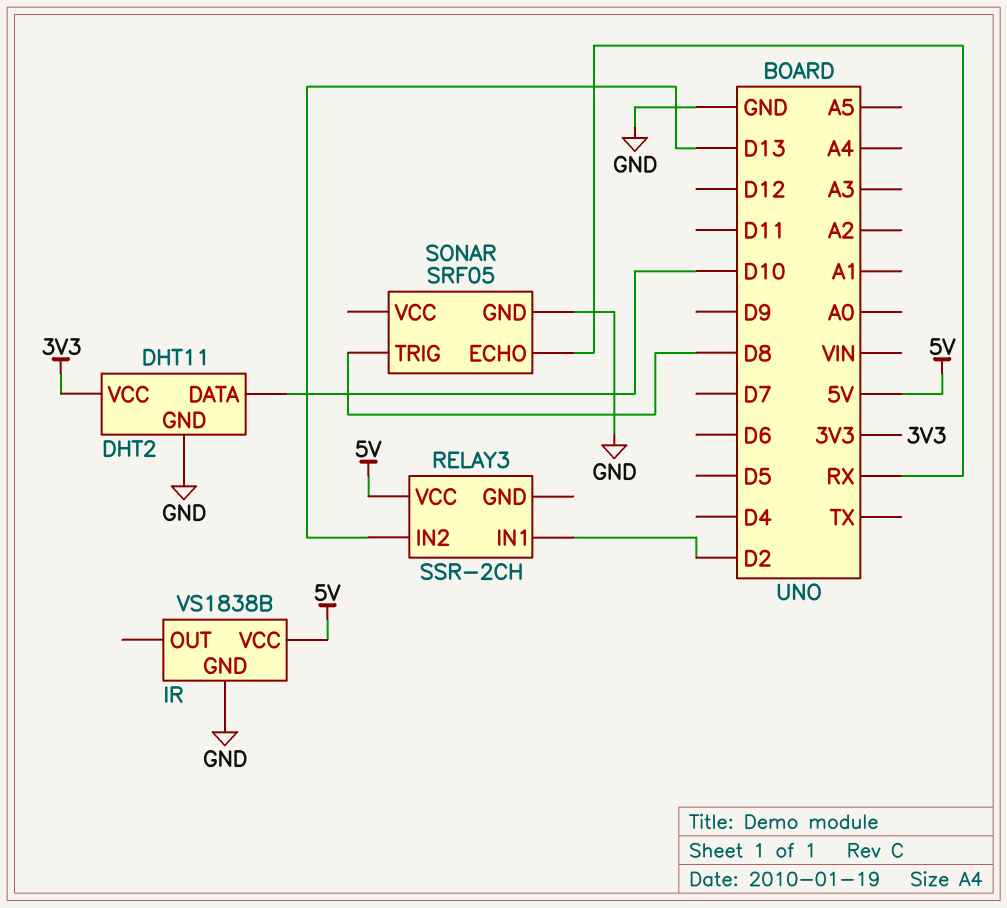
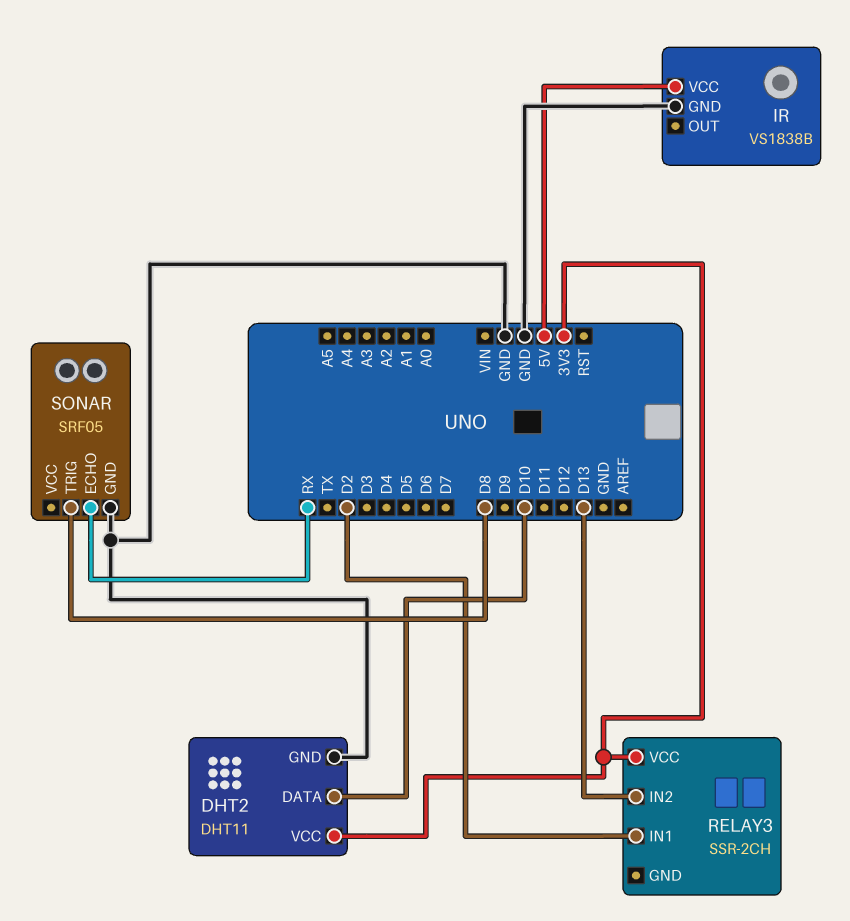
RELAY3 pin VCC: 5V -> 3V3

